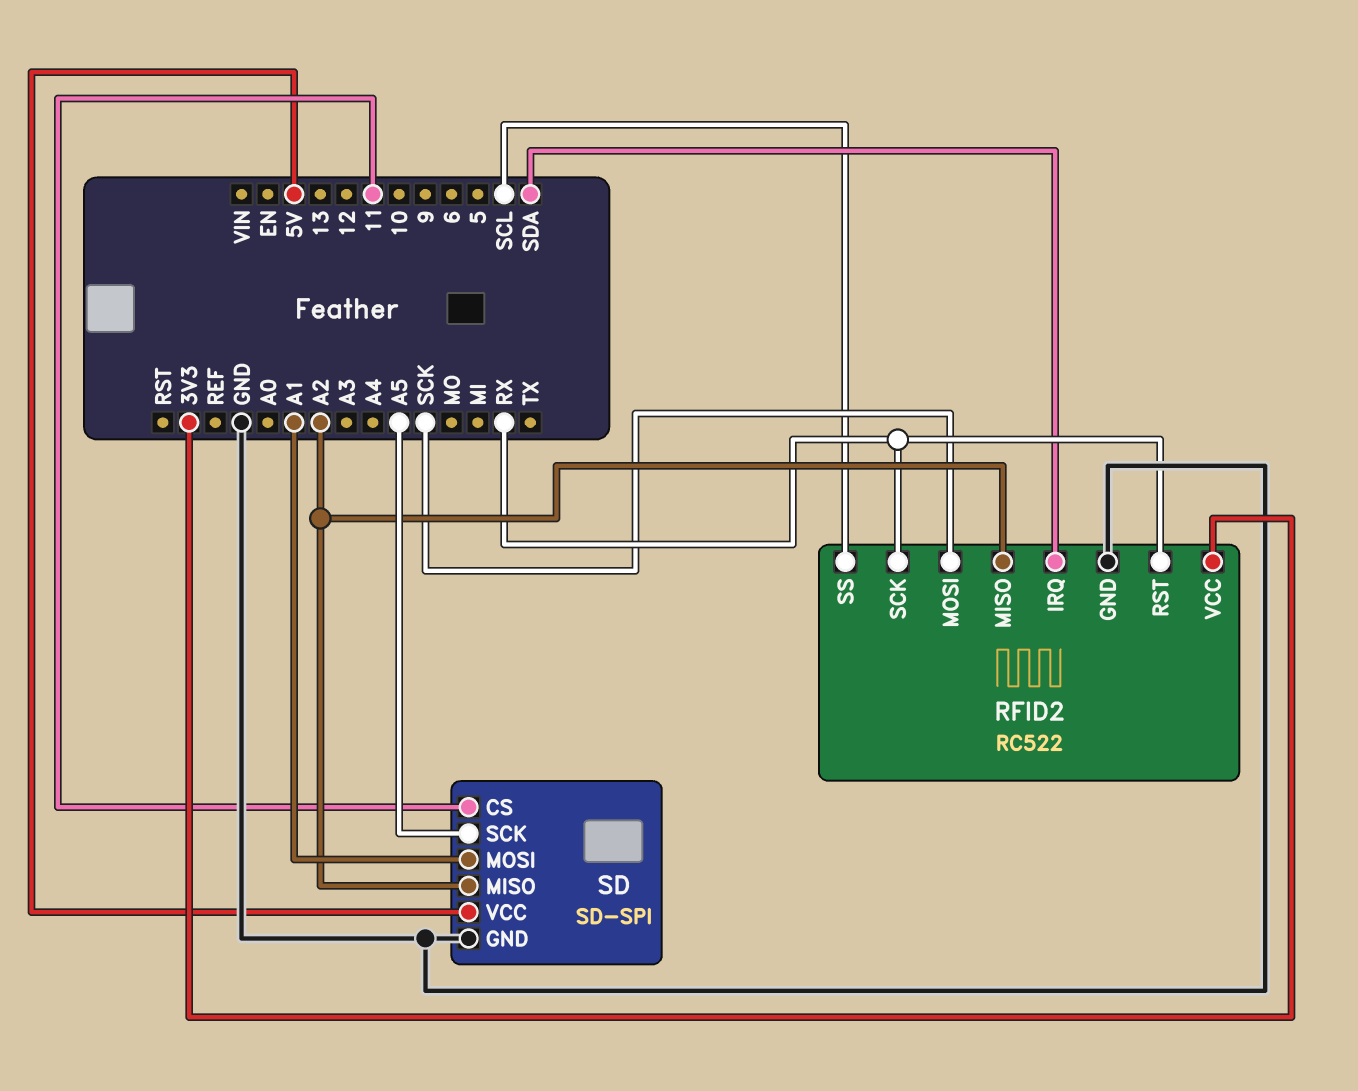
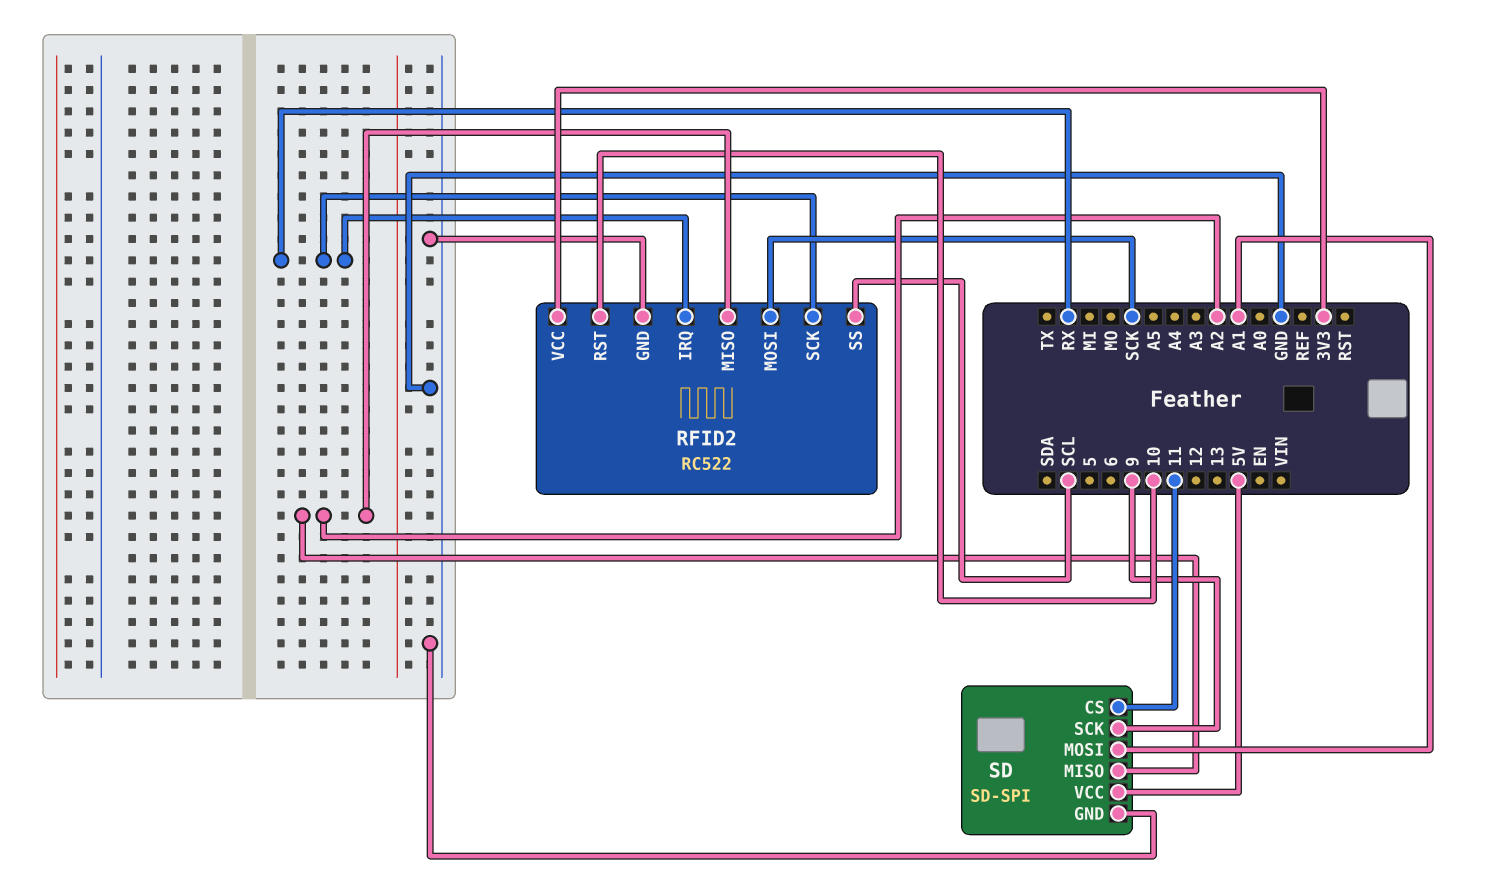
RFID2 pin IRQ: SDA -> RX
RFID2 pin RST: RX -> 10
SD pin SCK: A5 -> 9

